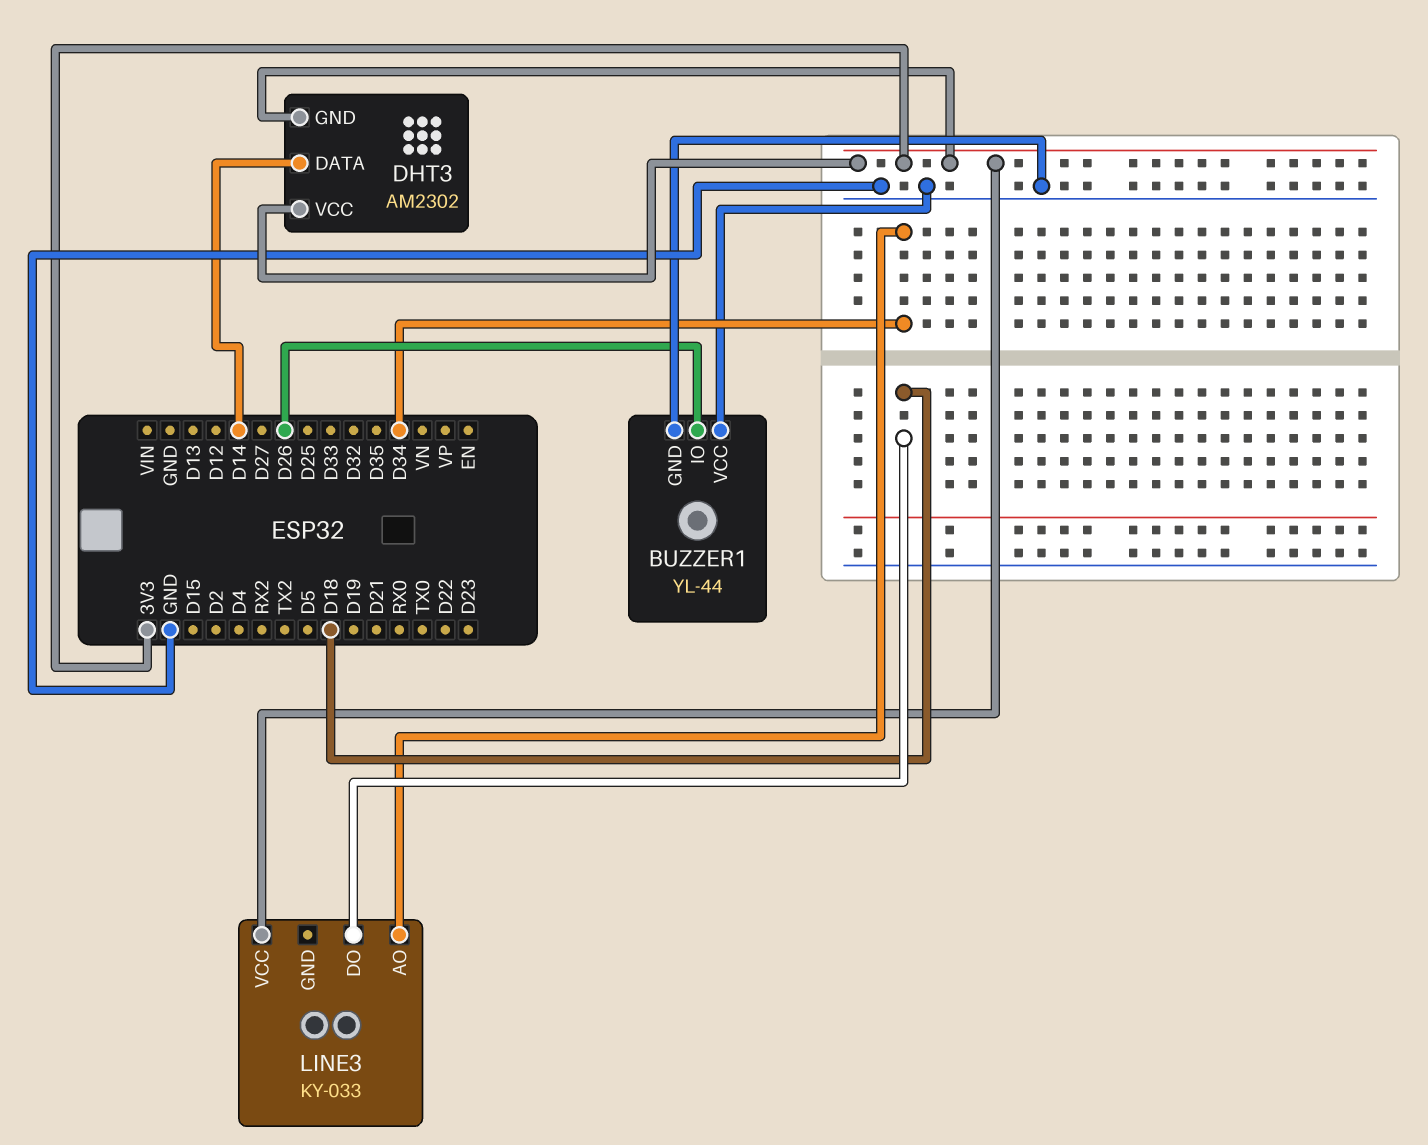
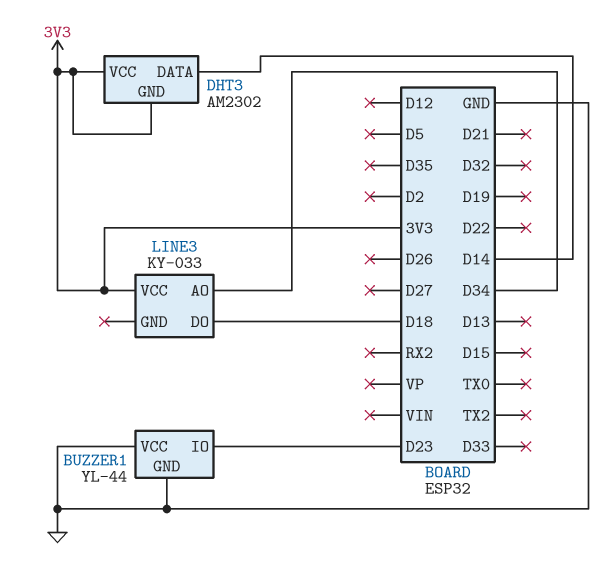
BUZZER1 pin IO: D26 -> D23

